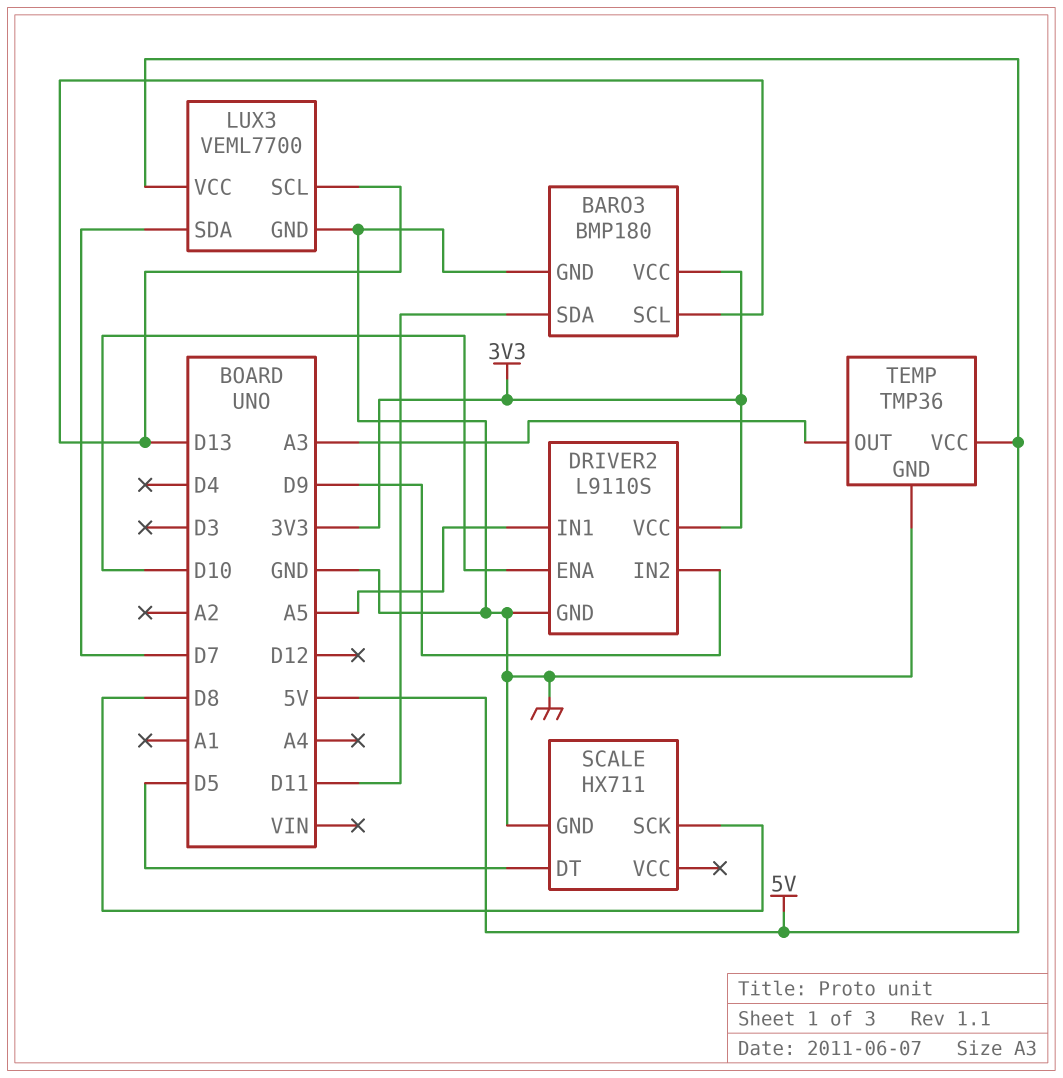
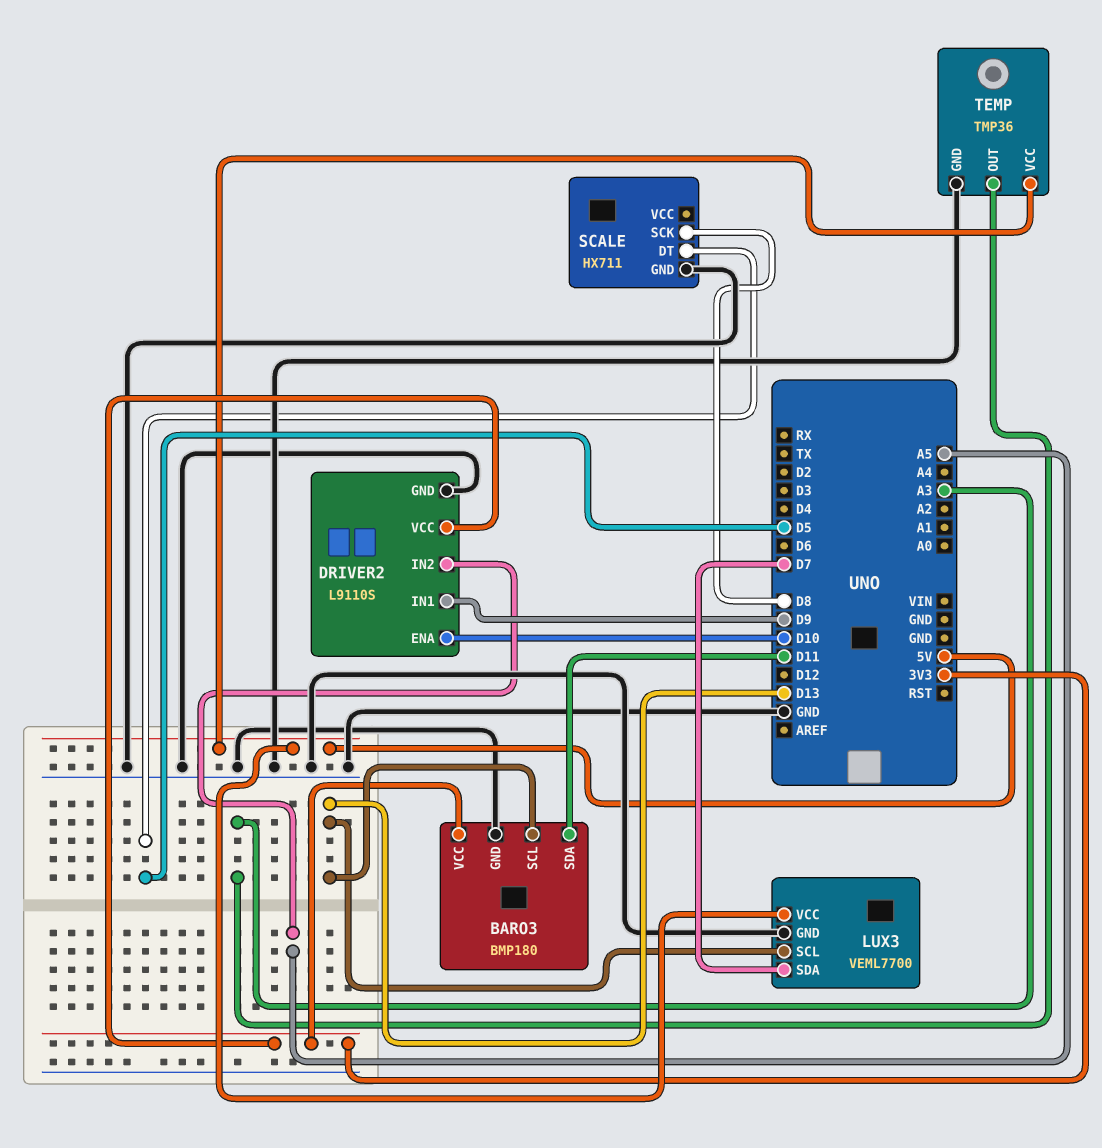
DRIVER2 pin IN1: A5 -> D9
DRIVER2 pin IN2: D9 -> A5

